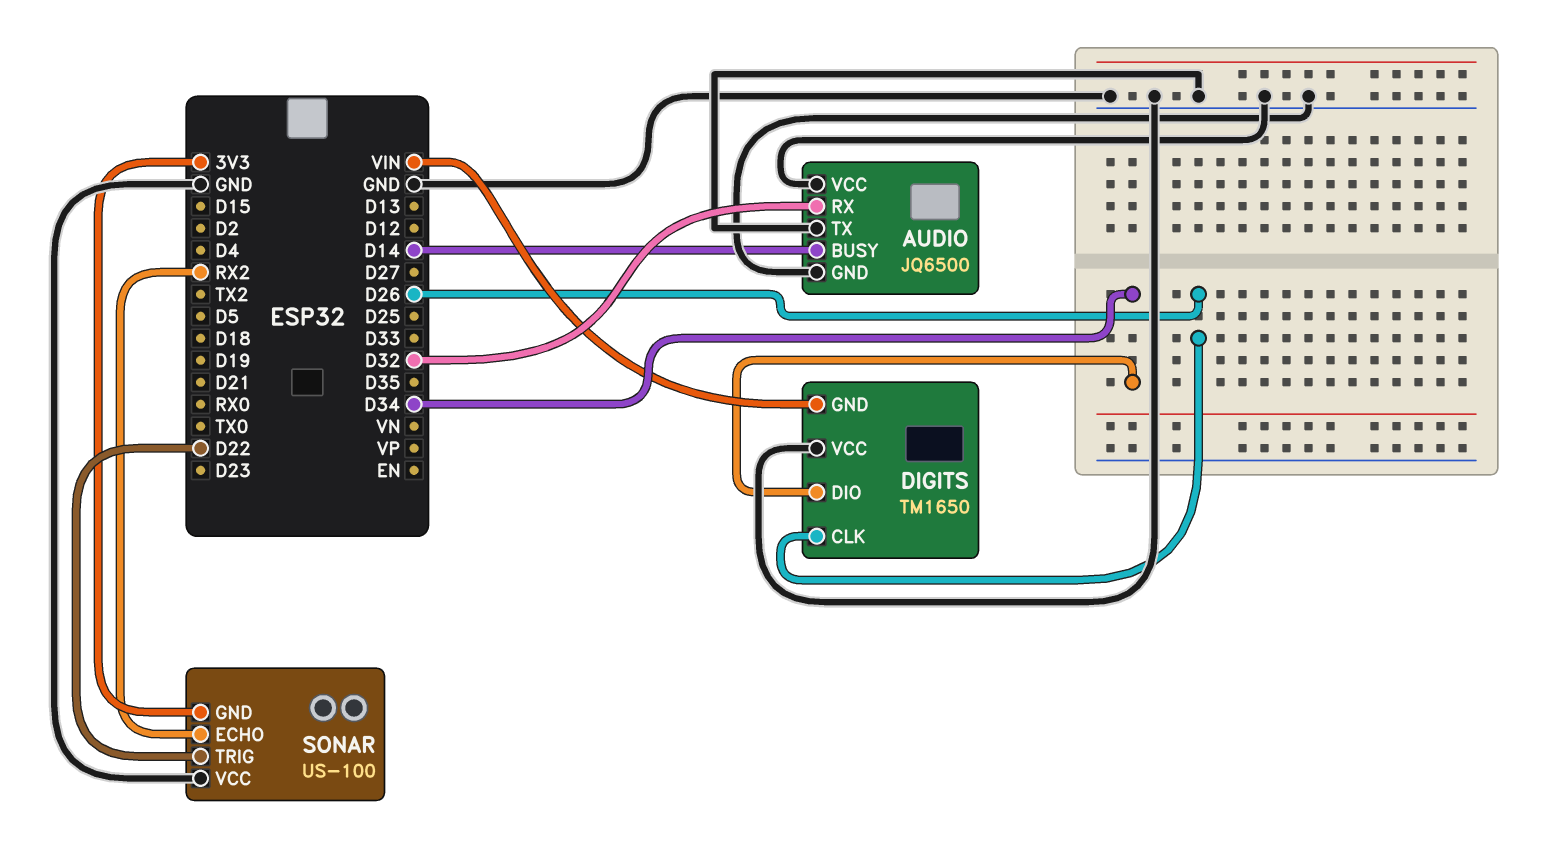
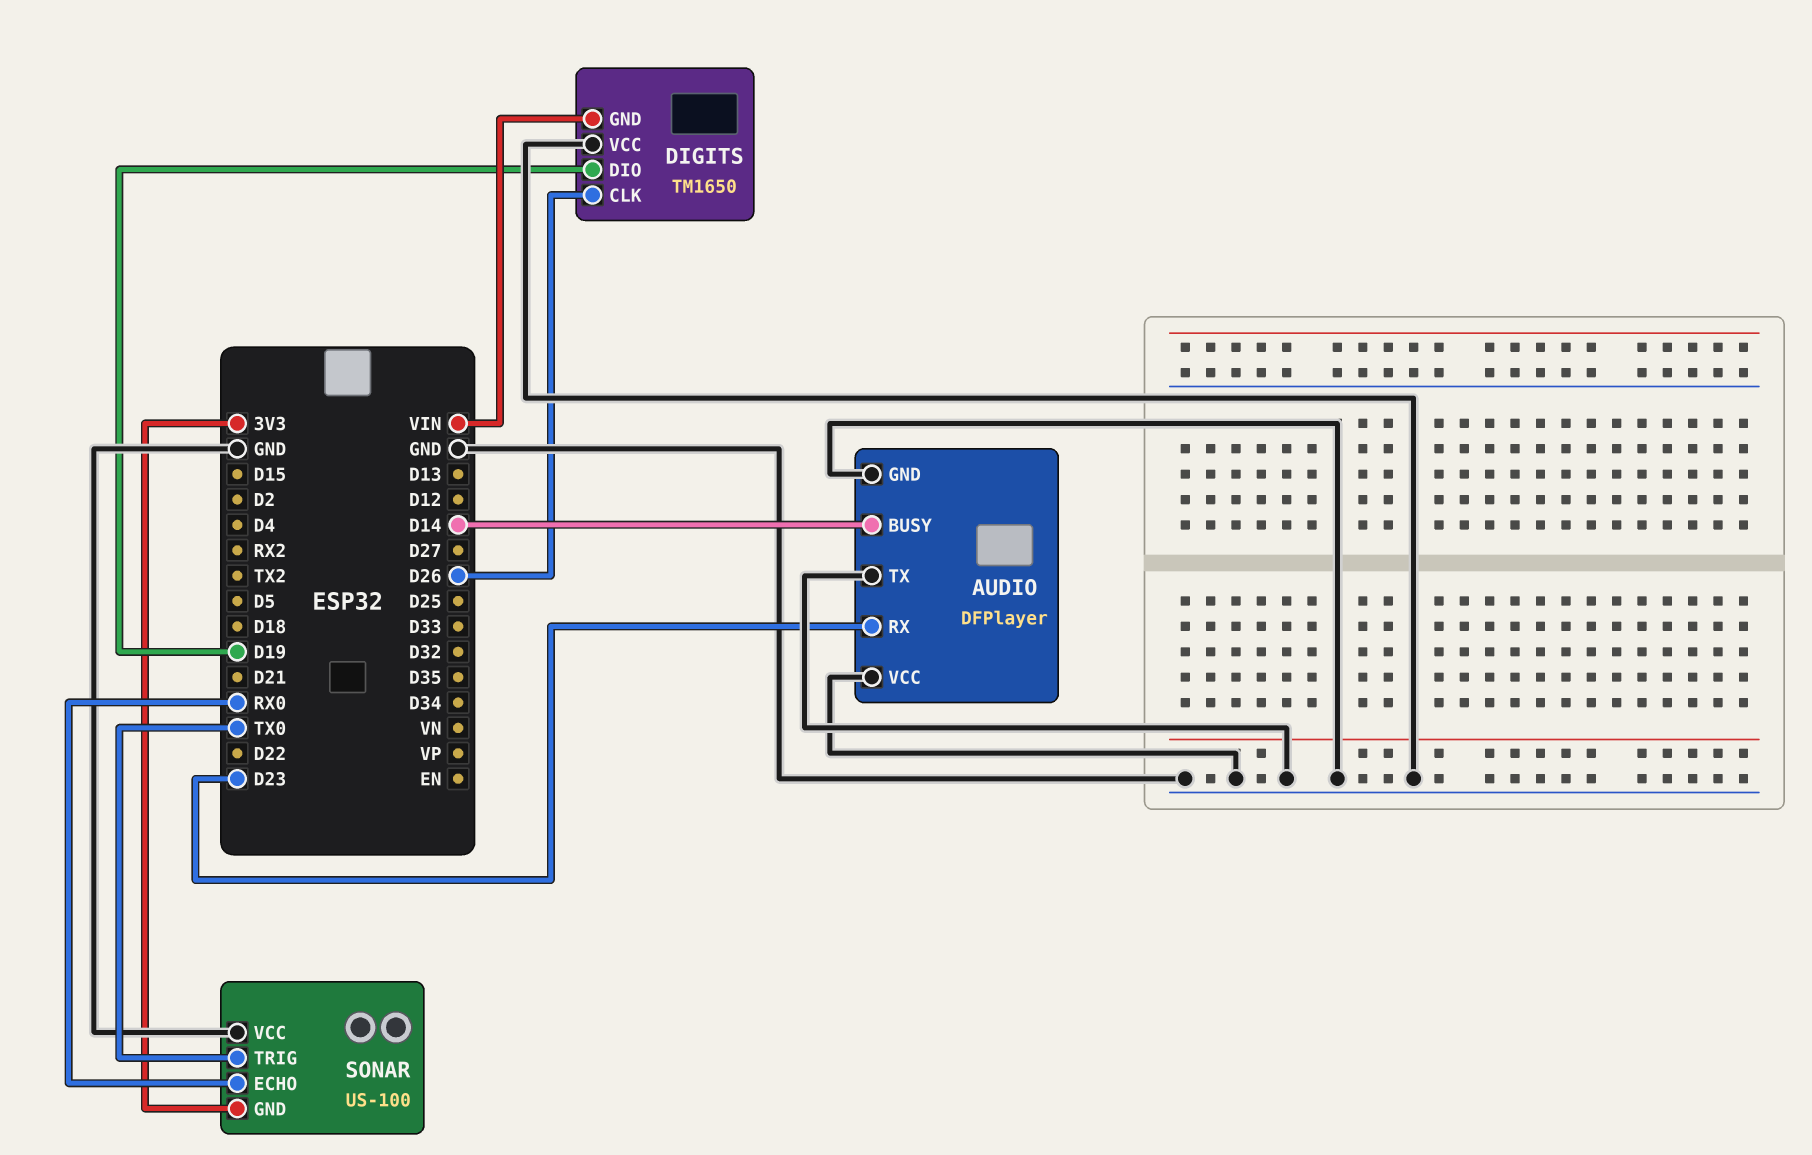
AUDIO: JQ6500 -> DFPlayer
AUDIO pin RX: D32 -> D23
DIGITS pin DIO: D34 -> D19
SONAR pin ECHO: RX2 -> RX0
SONAR pin TRIG: D22 -> TX0

